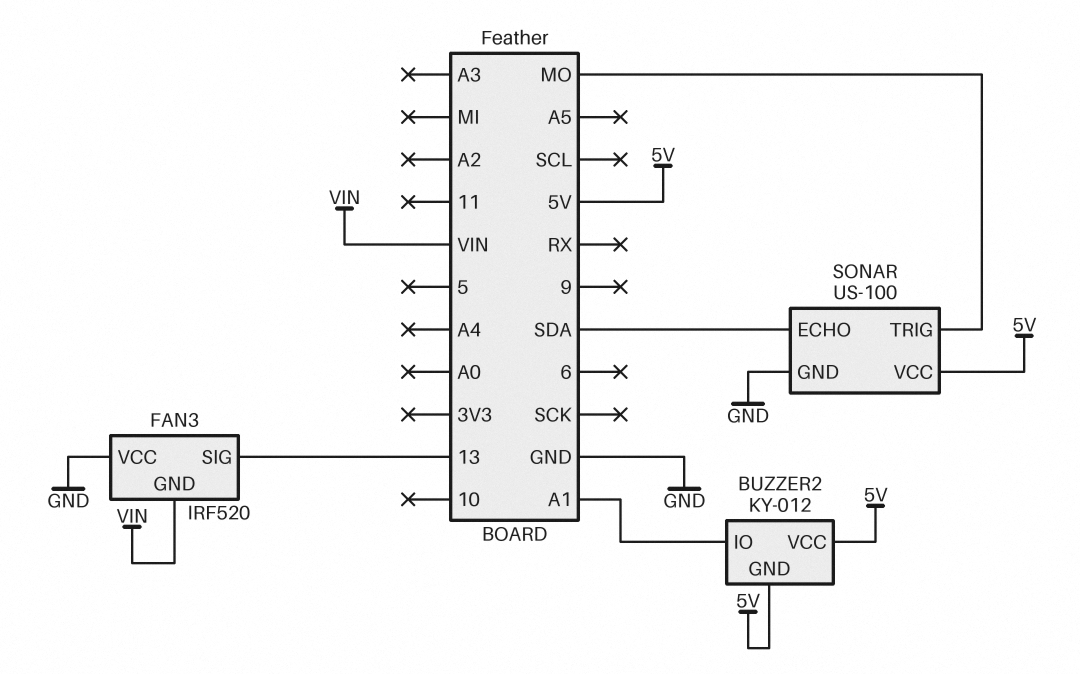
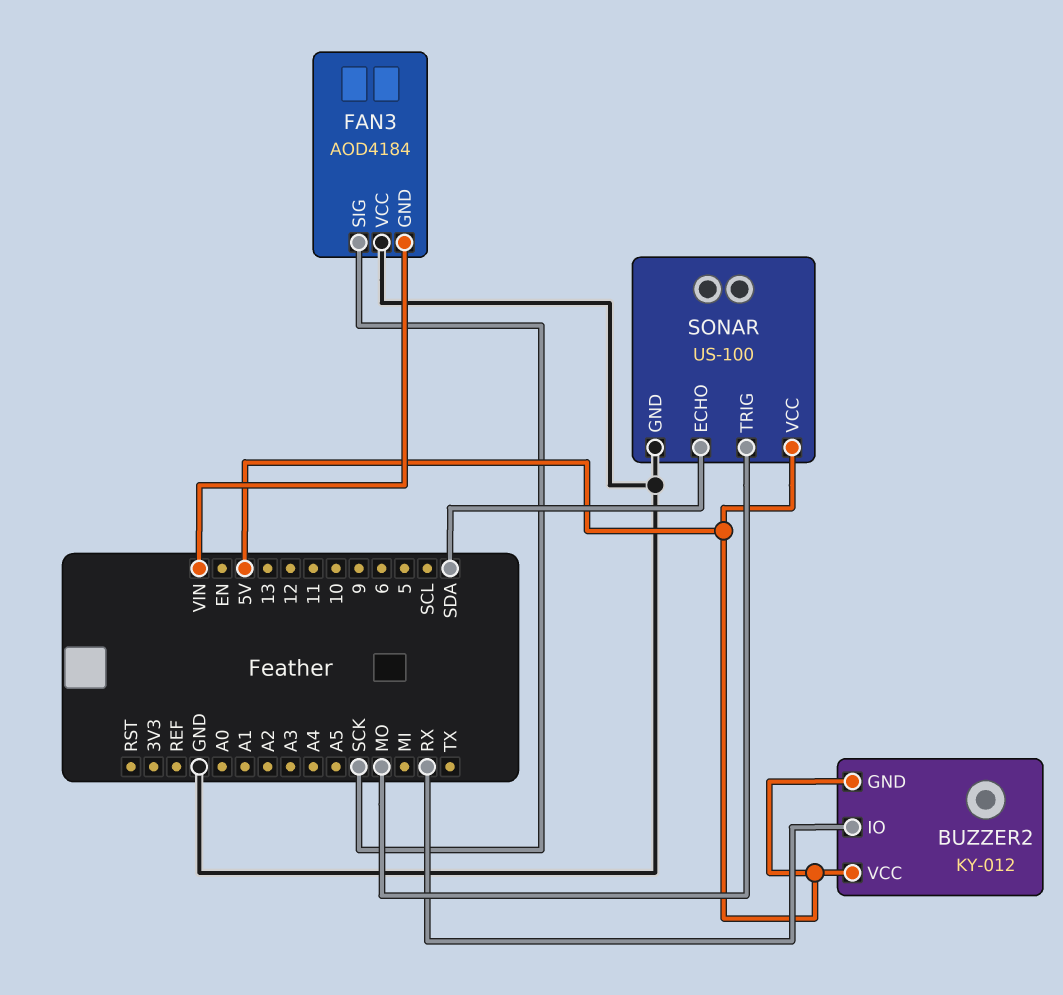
BUZZER2 pin IO: A1 -> RX
FAN3: IRF520 -> AOD4184
FAN3 pin SIG: 13 -> SCK

